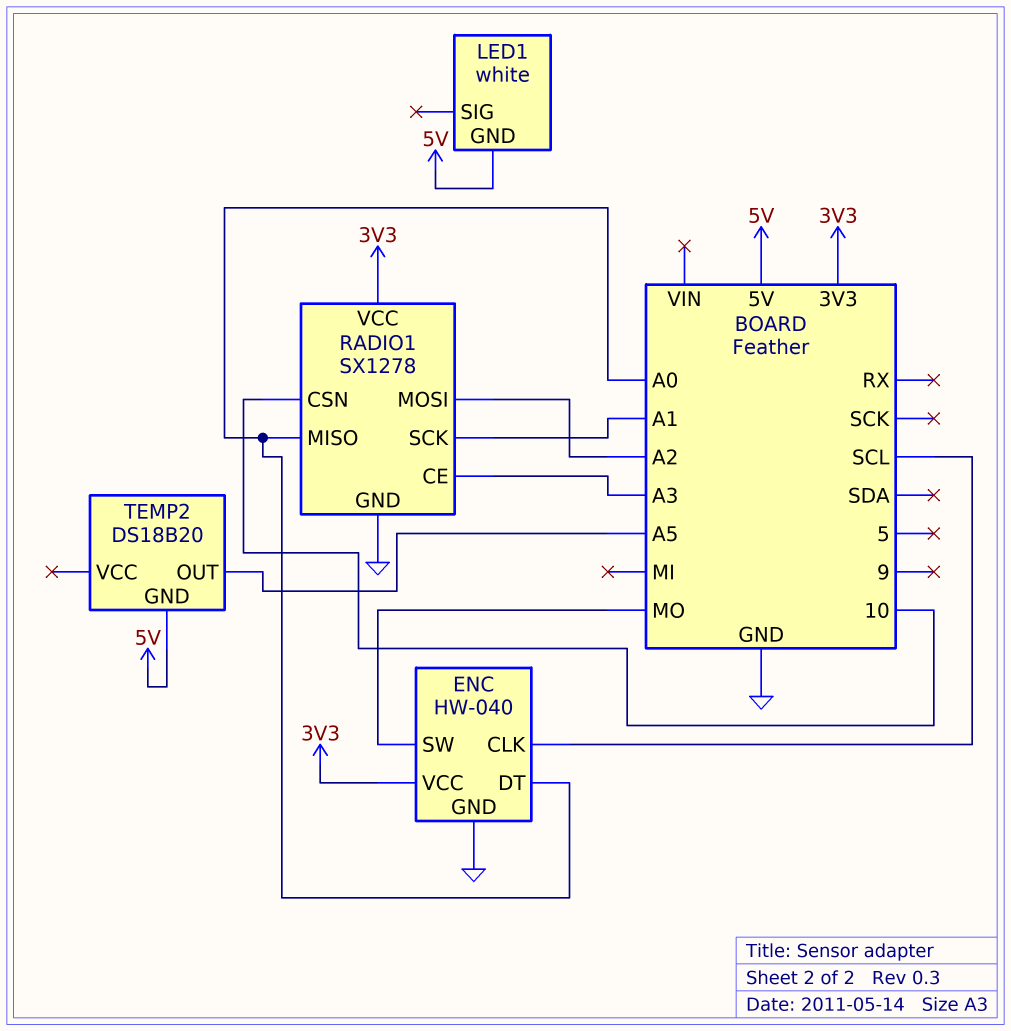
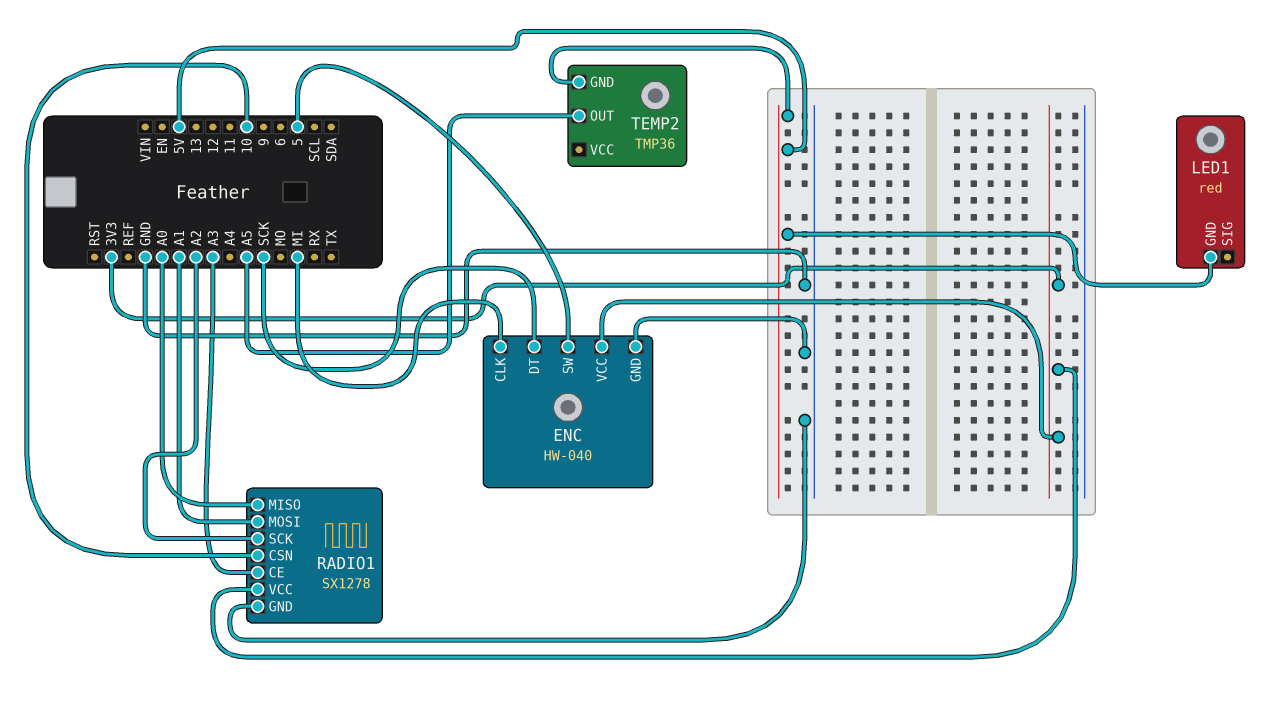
ENC pin CLK: SCL -> MI
ENC pin DT: A0 -> SCK
ENC pin SW: MO -> 5
LED1: white -> red
RADIO1 pin MOSI: A2 -> A1
RADIO1 pin SCK: A1 -> A2
TEMP2: DS18B20 -> TMP36

